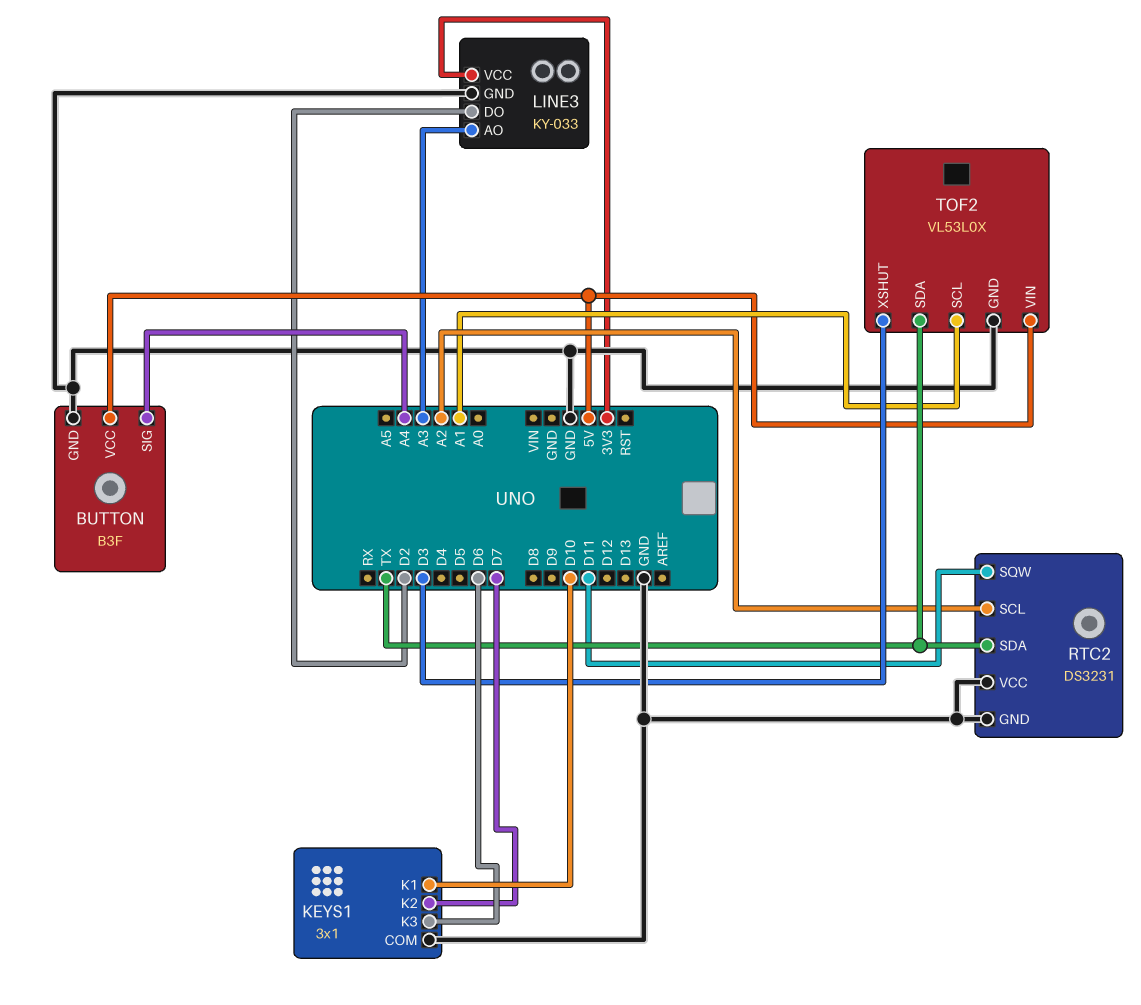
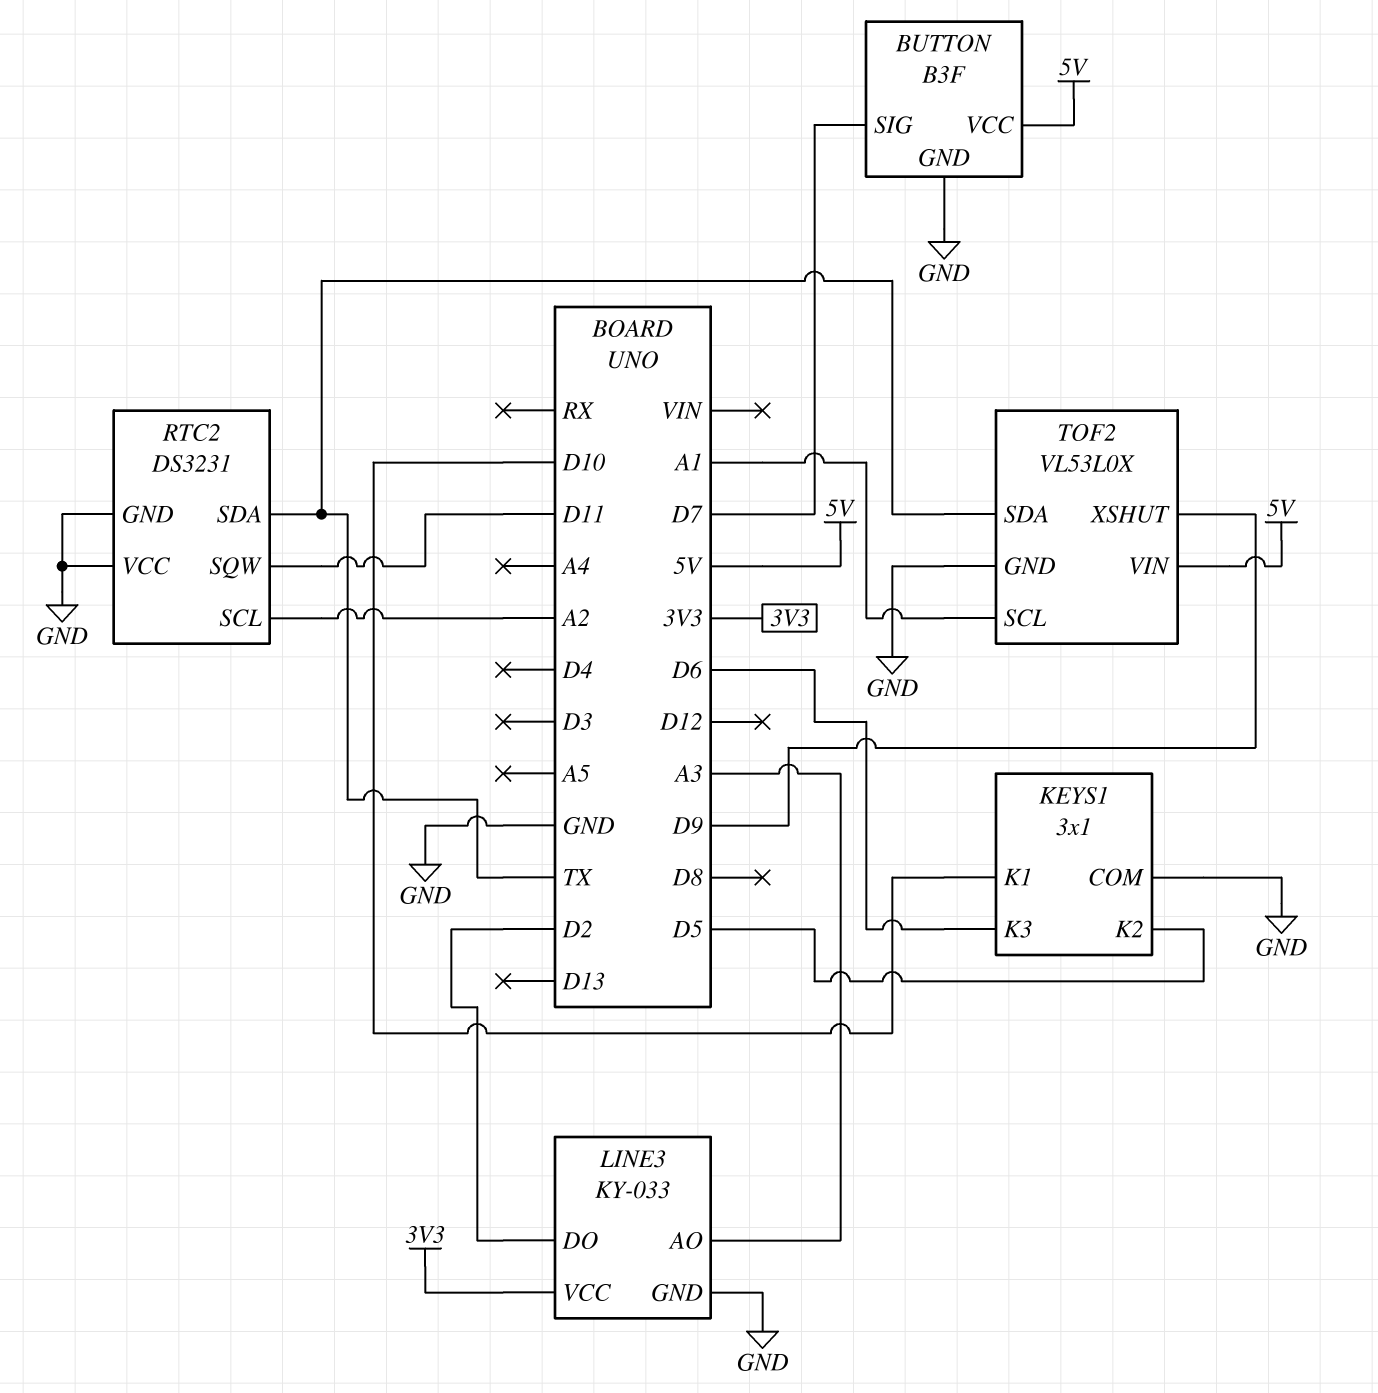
BUTTON pin SIG: A4 -> D7
KEYS1 pin K2: D7 -> D5
TOF2 pin XSHUT: D3 -> D9

